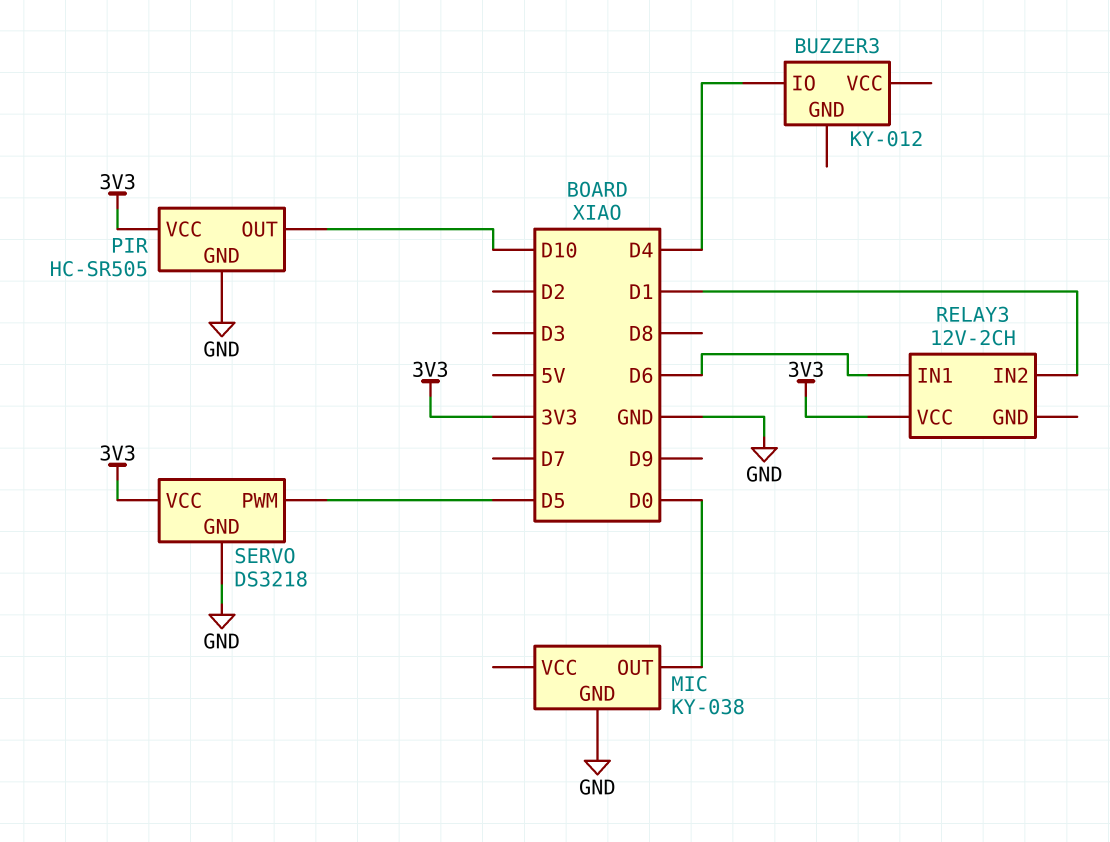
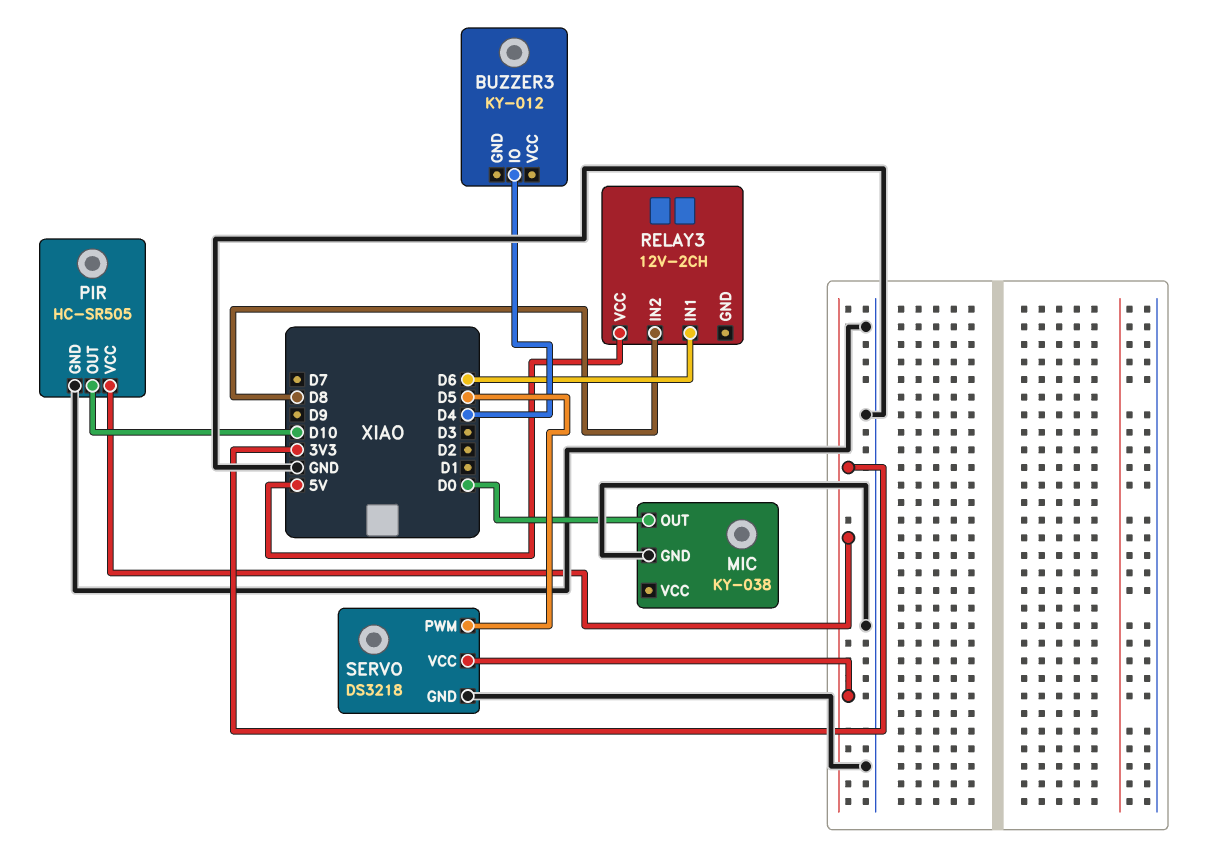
RELAY3 pin IN2: D1 -> D8
RELAY3 pin VCC: 3V3 -> 5V

